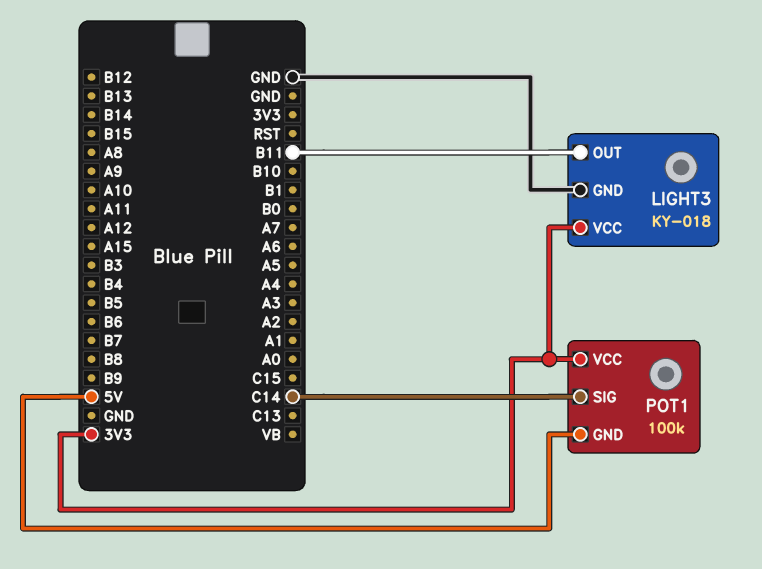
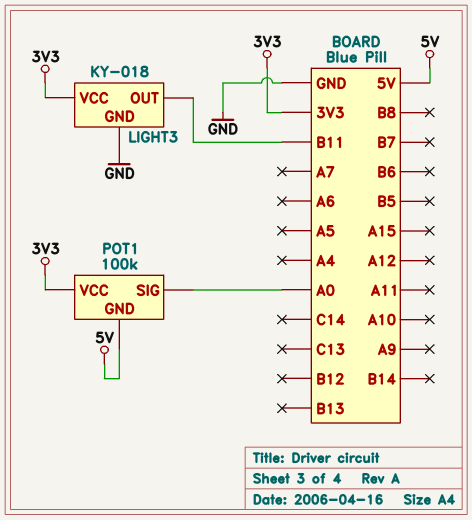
POT1 pin SIG: C14 -> A0

